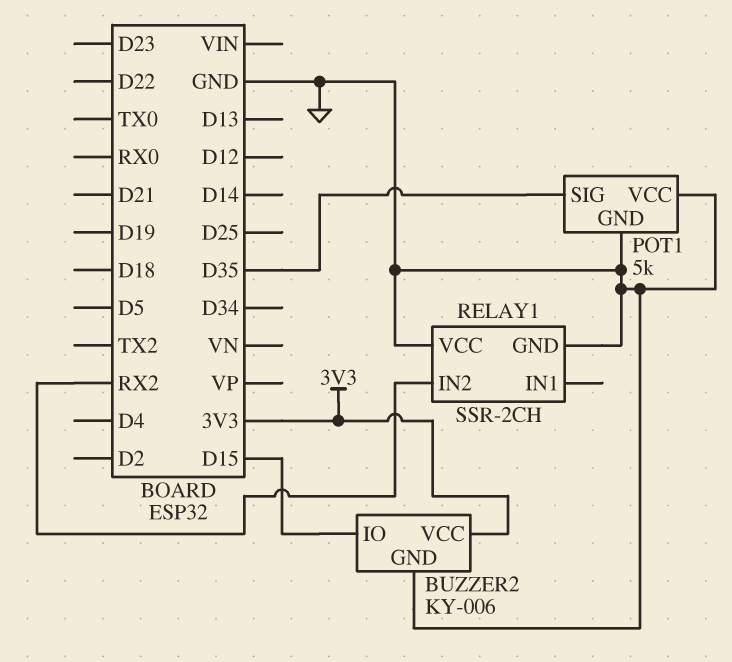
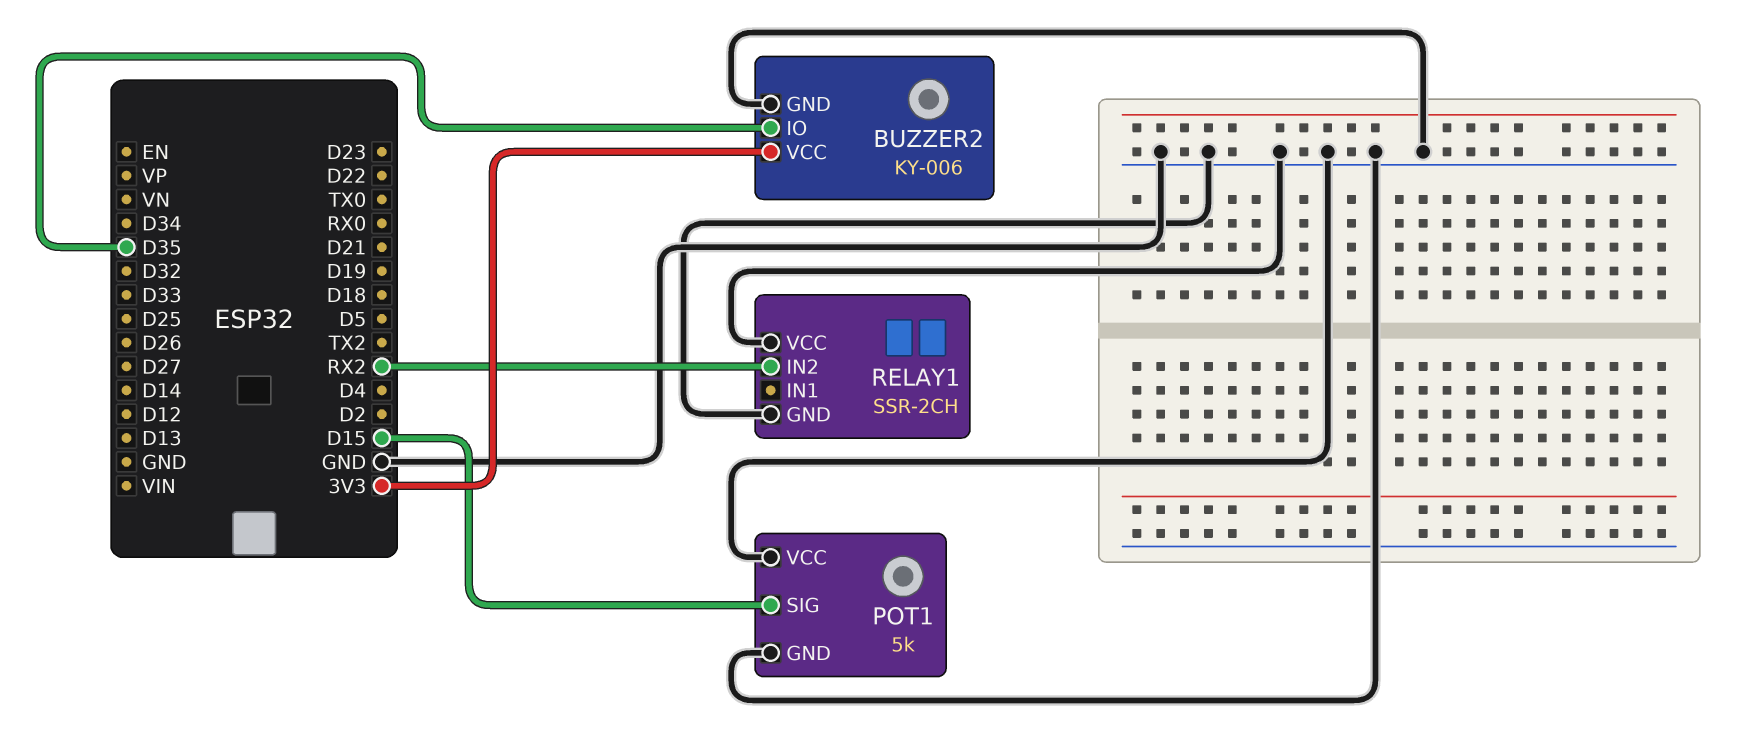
BUZZER2 pin IO: D15 -> D35
POT1 pin SIG: D35 -> D15

